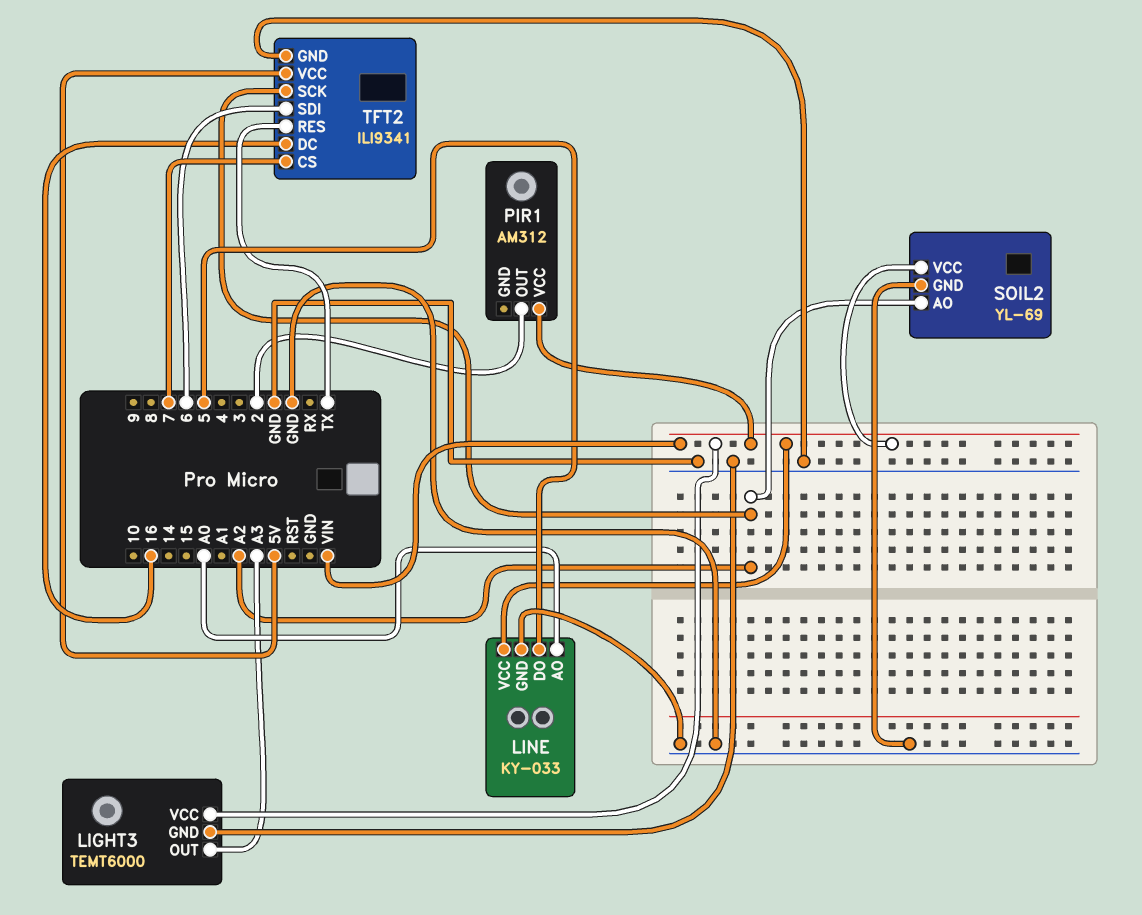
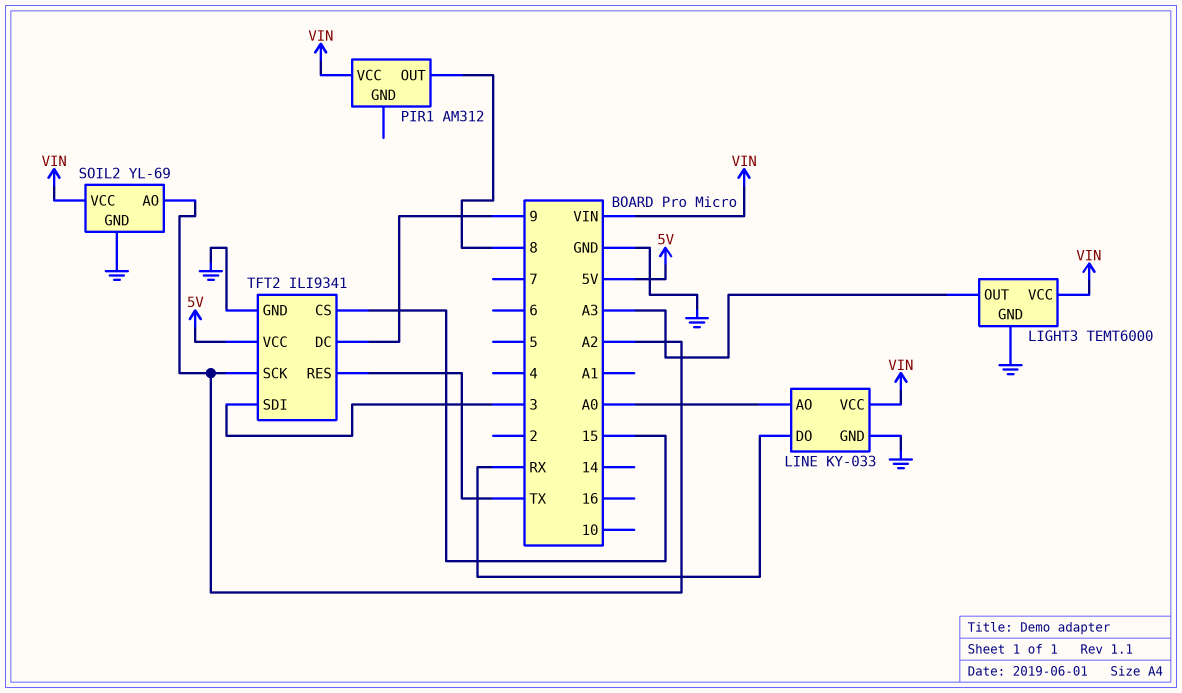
LINE pin DO: 5 -> RX
PIR1 pin OUT: 2 -> 8
TFT2 pin CS: 7 -> 15
TFT2 pin DC: 16 -> 9
TFT2 pin SDI: 6 -> 3

